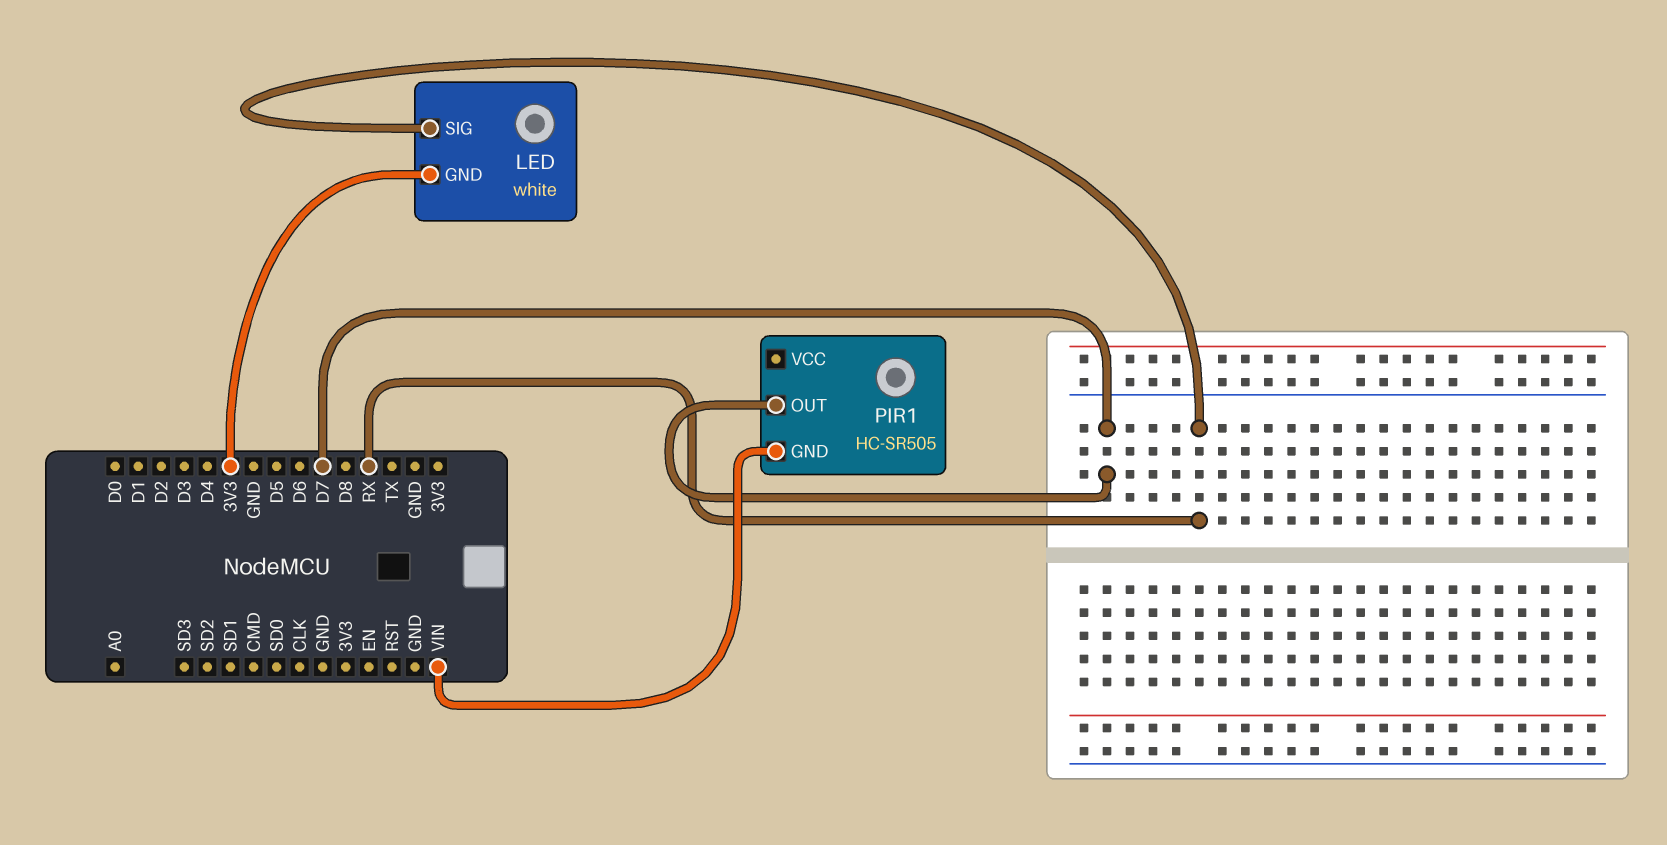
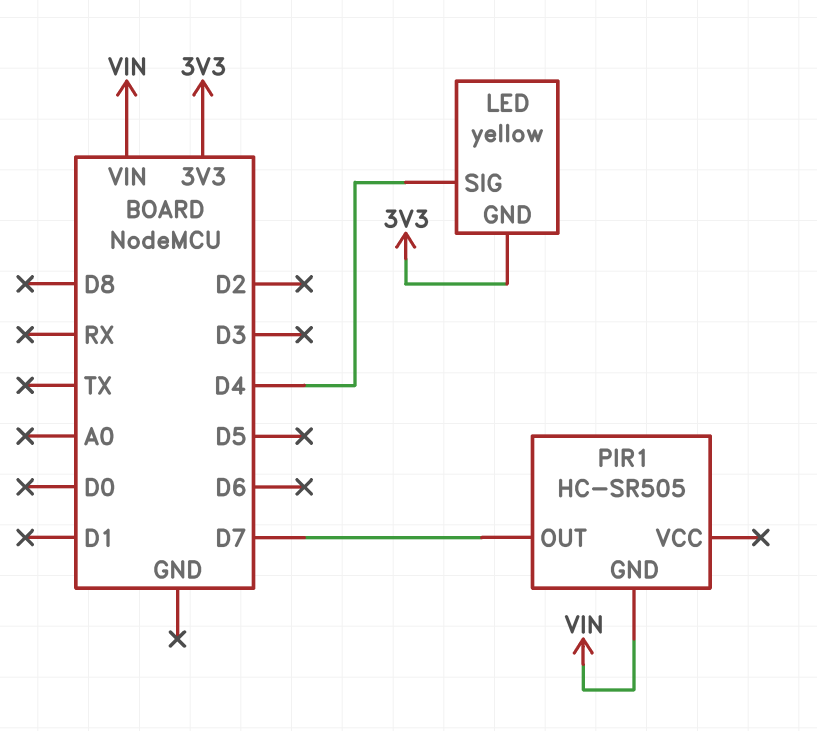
LED: white -> yellow
LED pin SIG: RX -> D4

